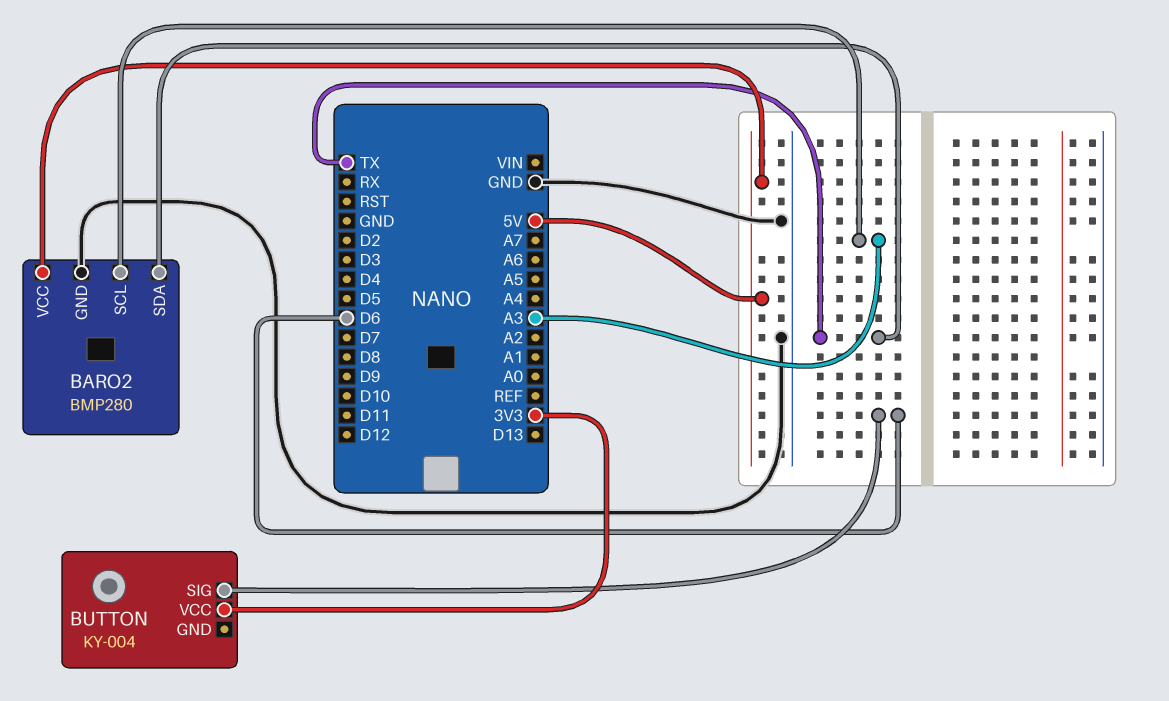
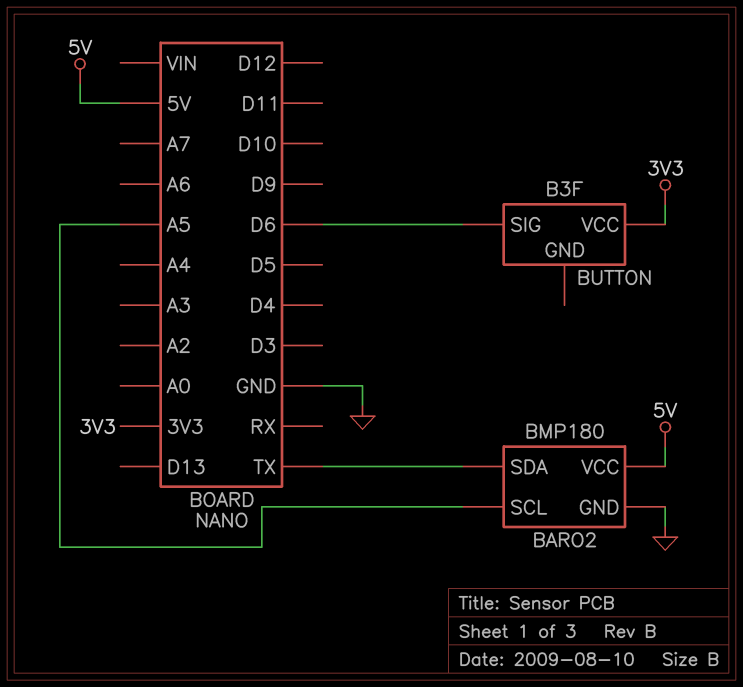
BARO2: BMP280 -> BMP180
BARO2 pin SCL: A3 -> A5
BUTTON: KY-004 -> B3F

